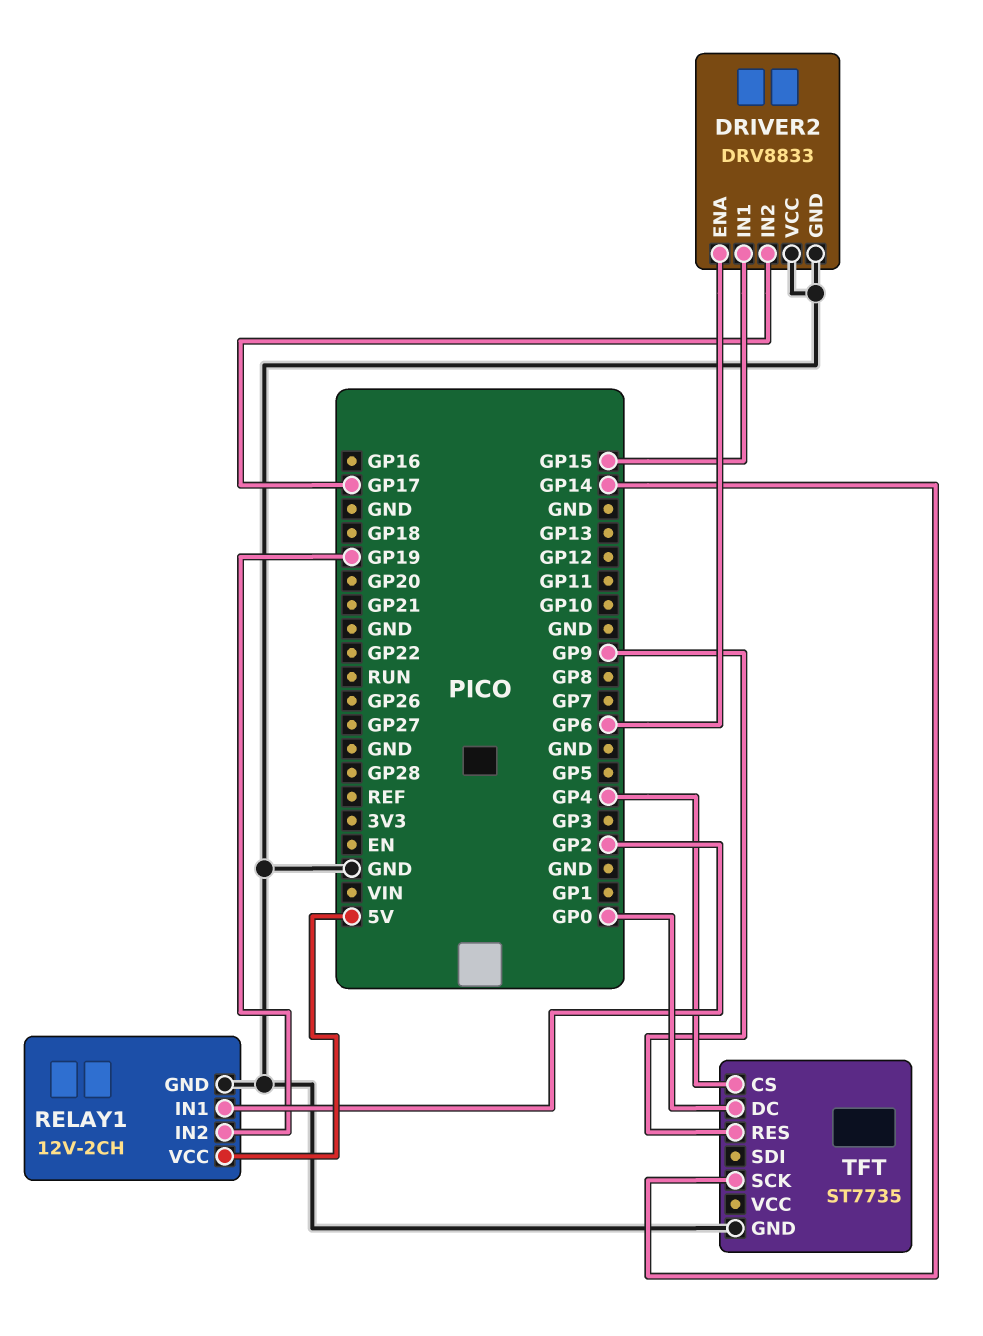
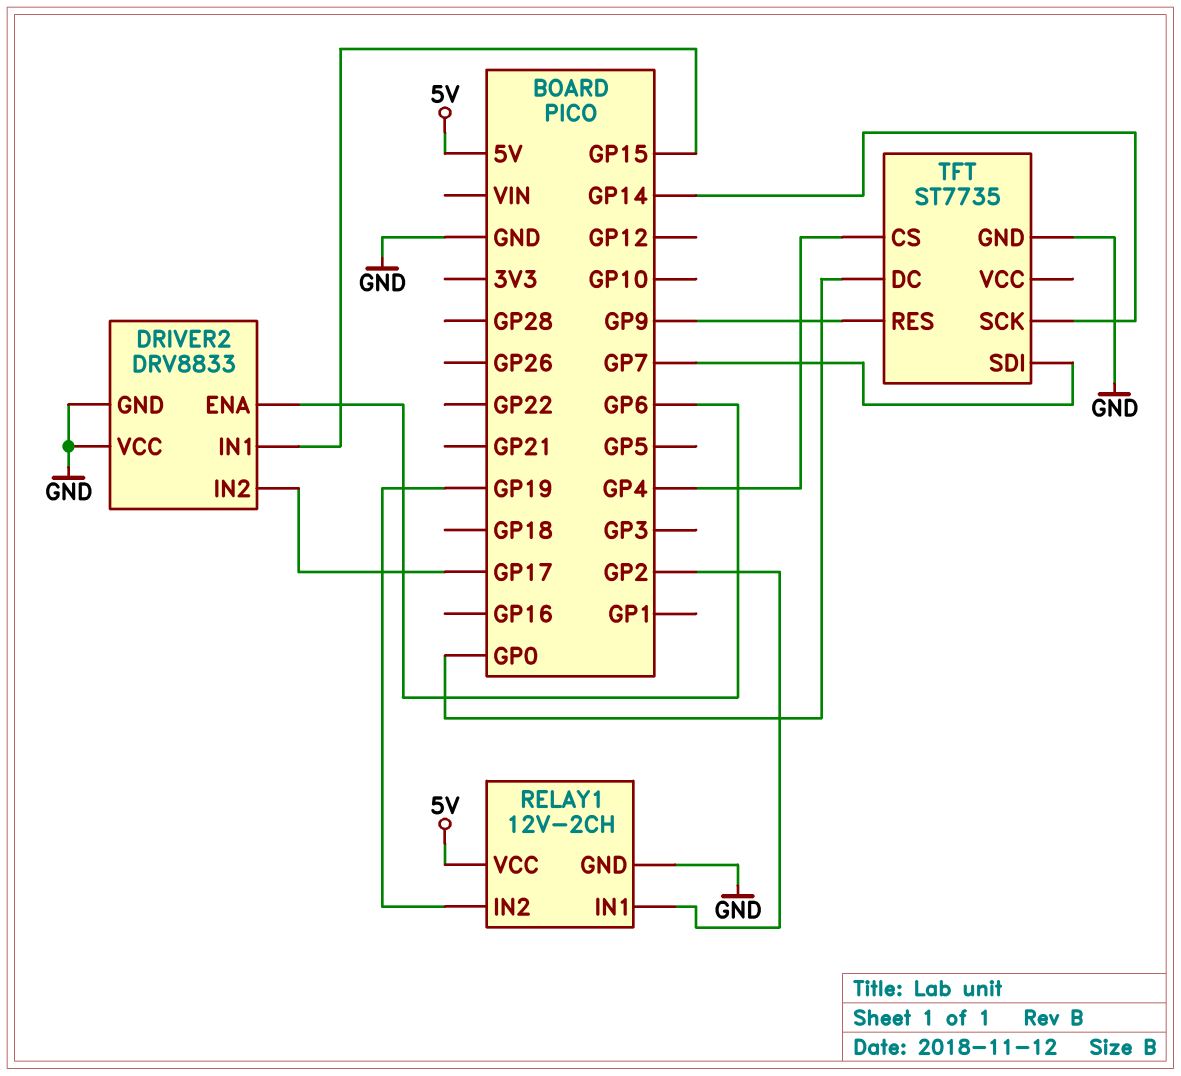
TFT pin SDI: none -> GP7

